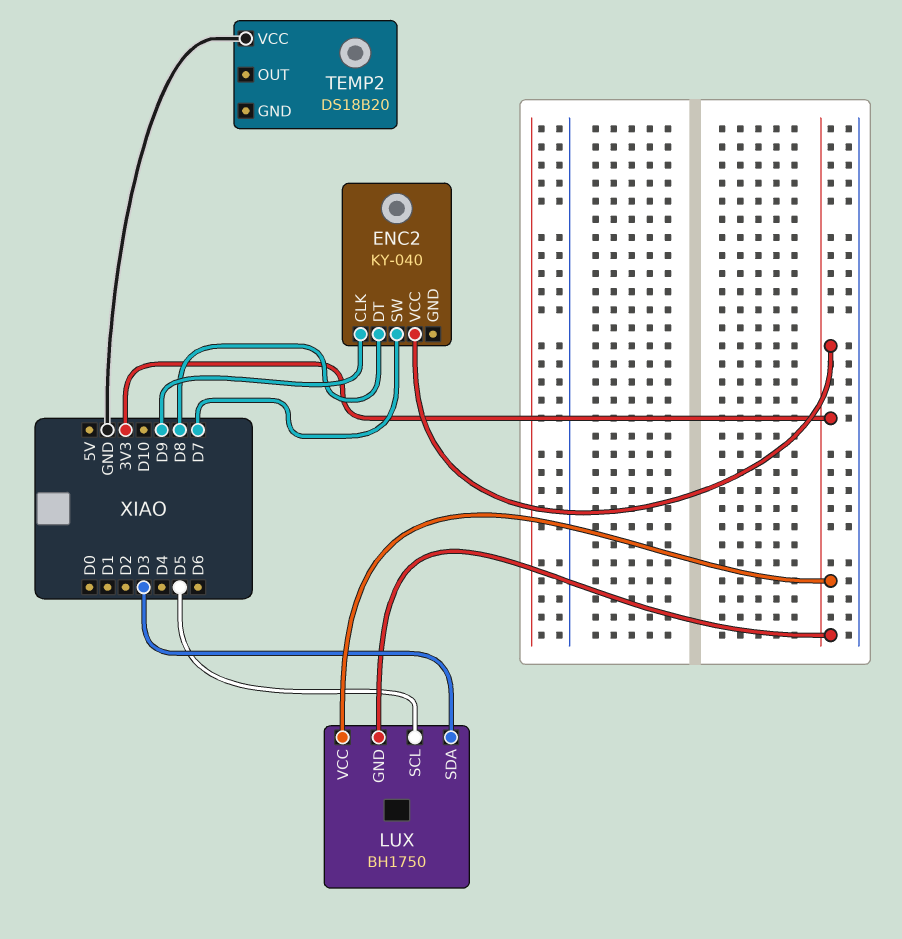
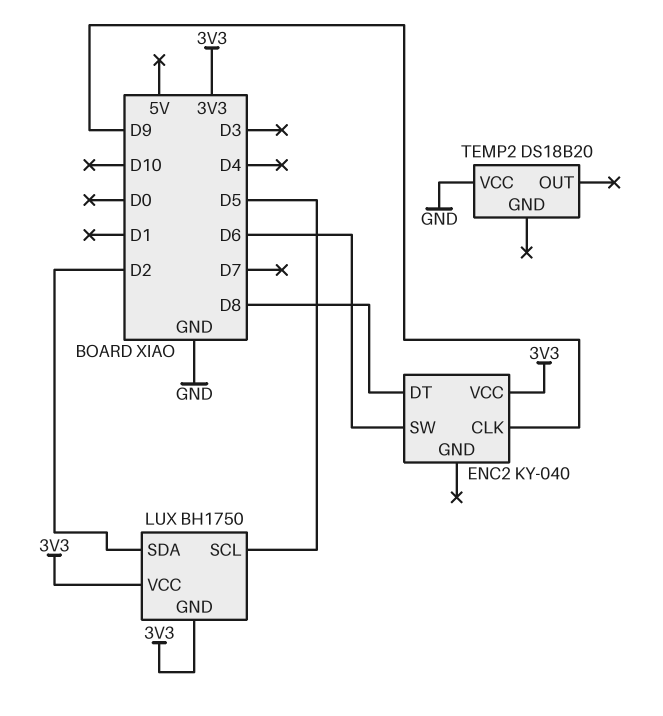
ENC2 pin SW: D7 -> D6
LUX pin SDA: D3 -> D2

